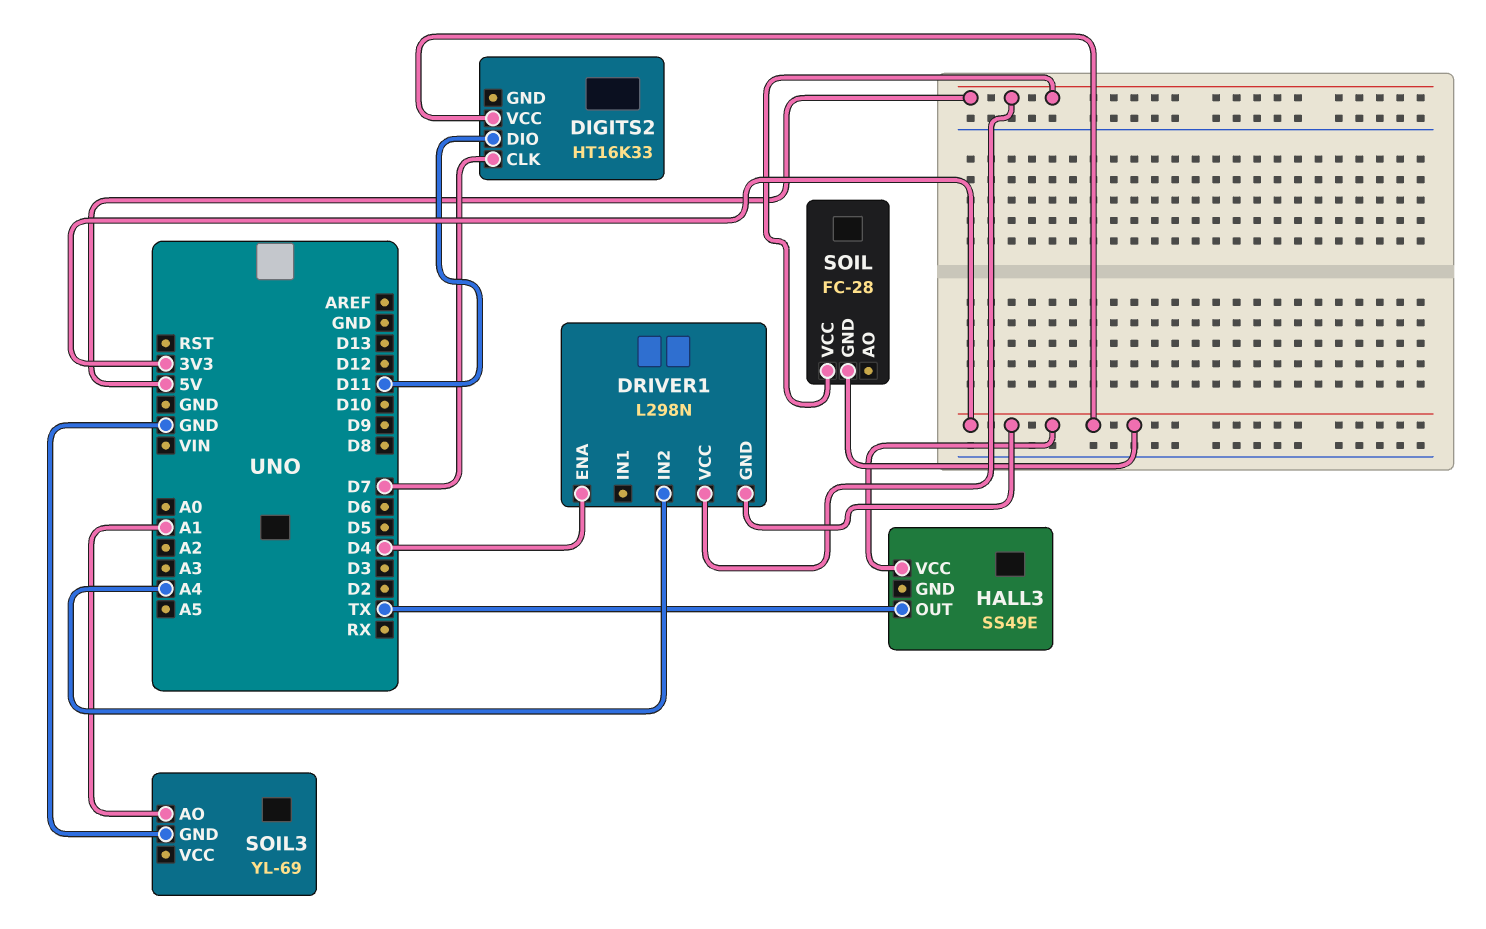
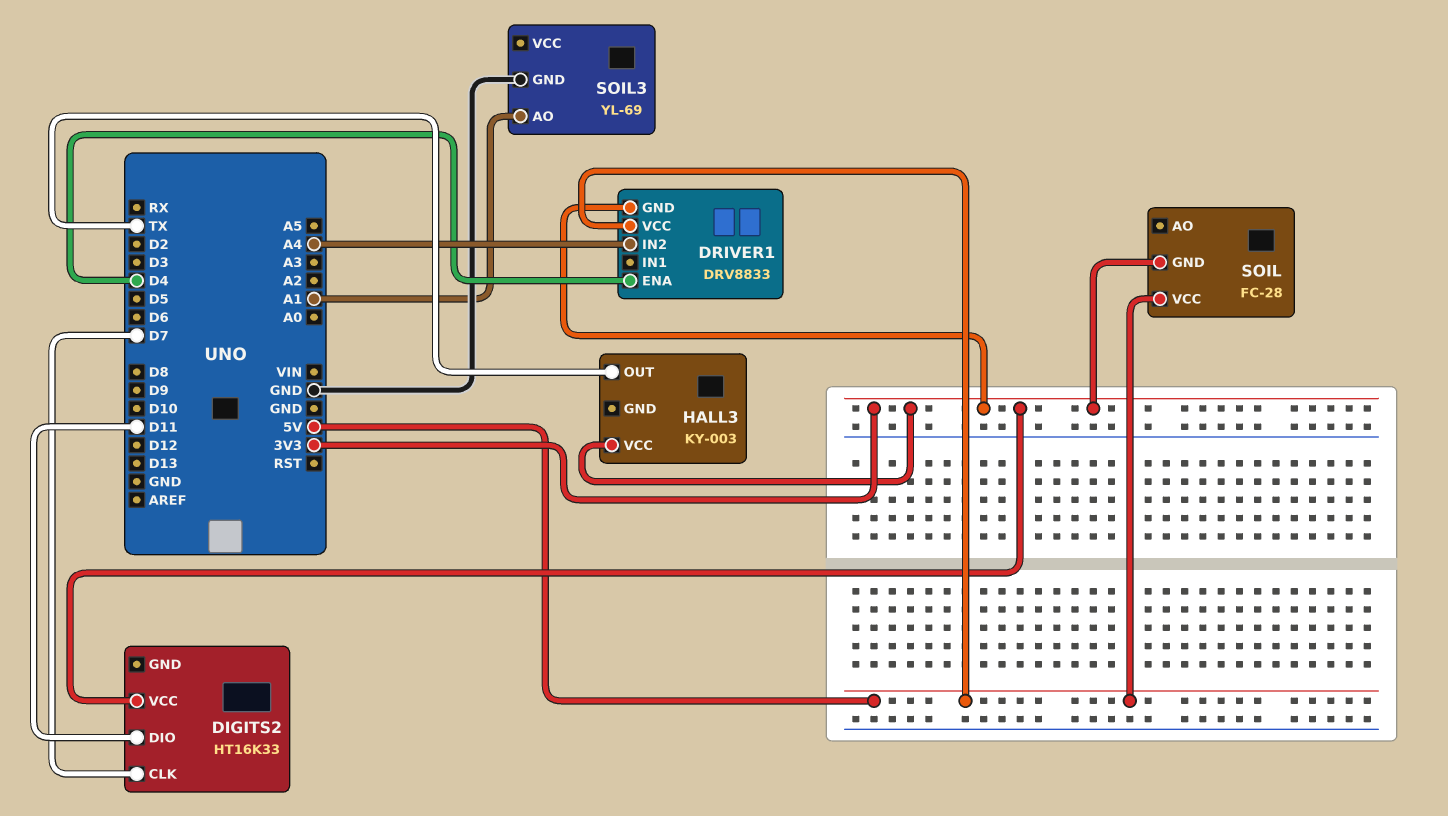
DRIVER1: L298N -> DRV8833
HALL3: SS49E -> KY-003

